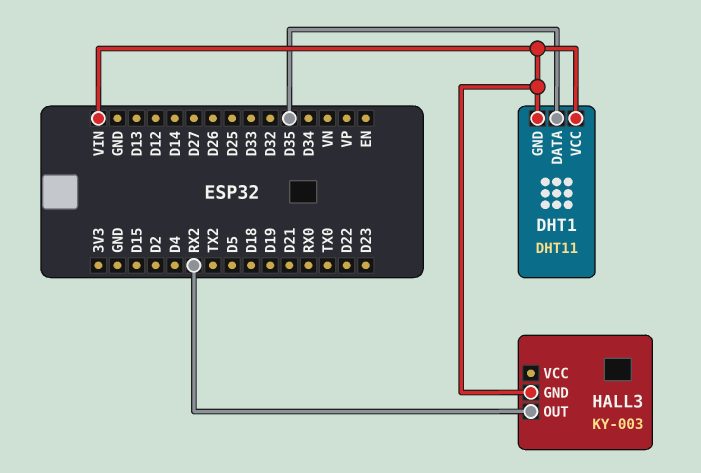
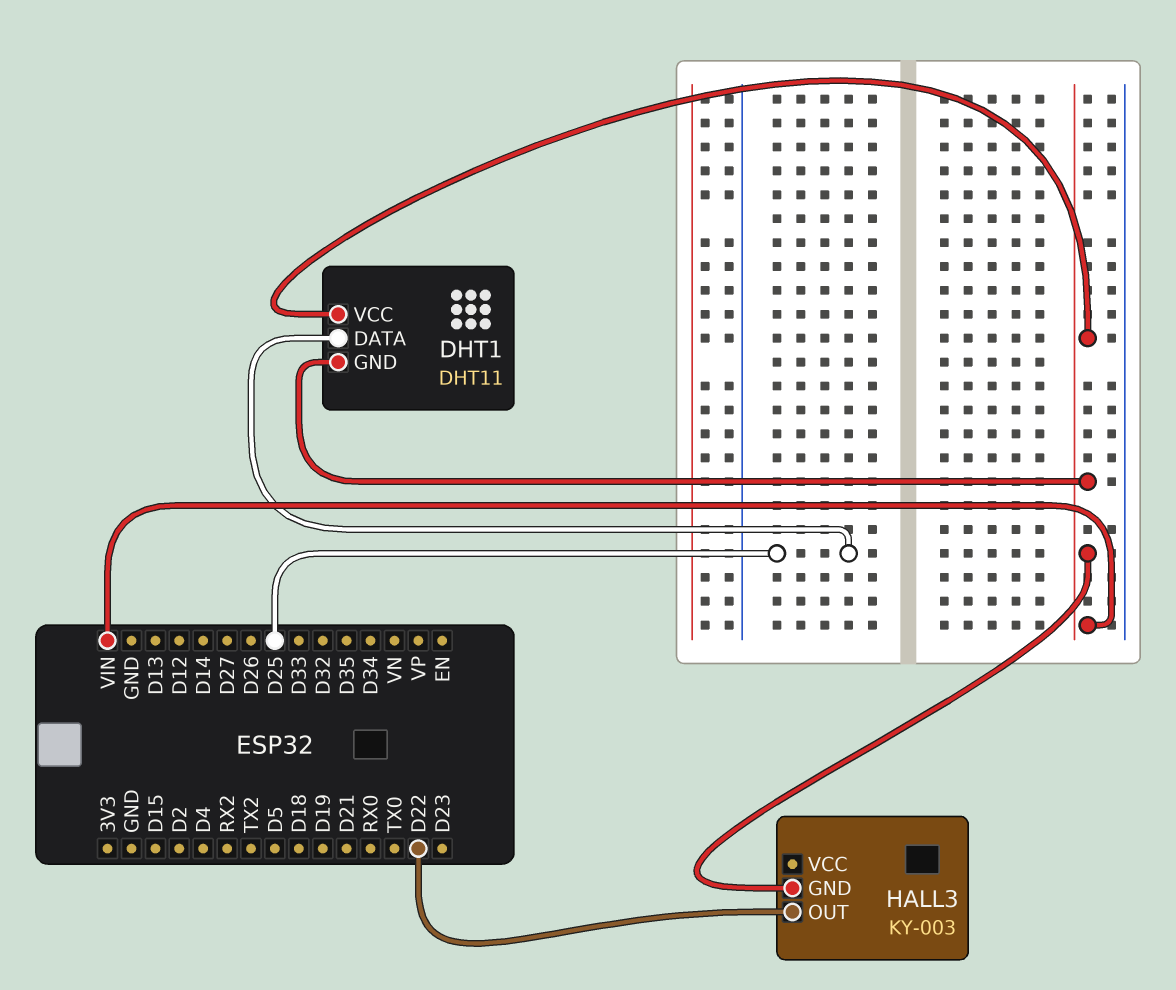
DHT1 pin DATA: D35 -> D25
HALL3 pin OUT: RX2 -> D22

